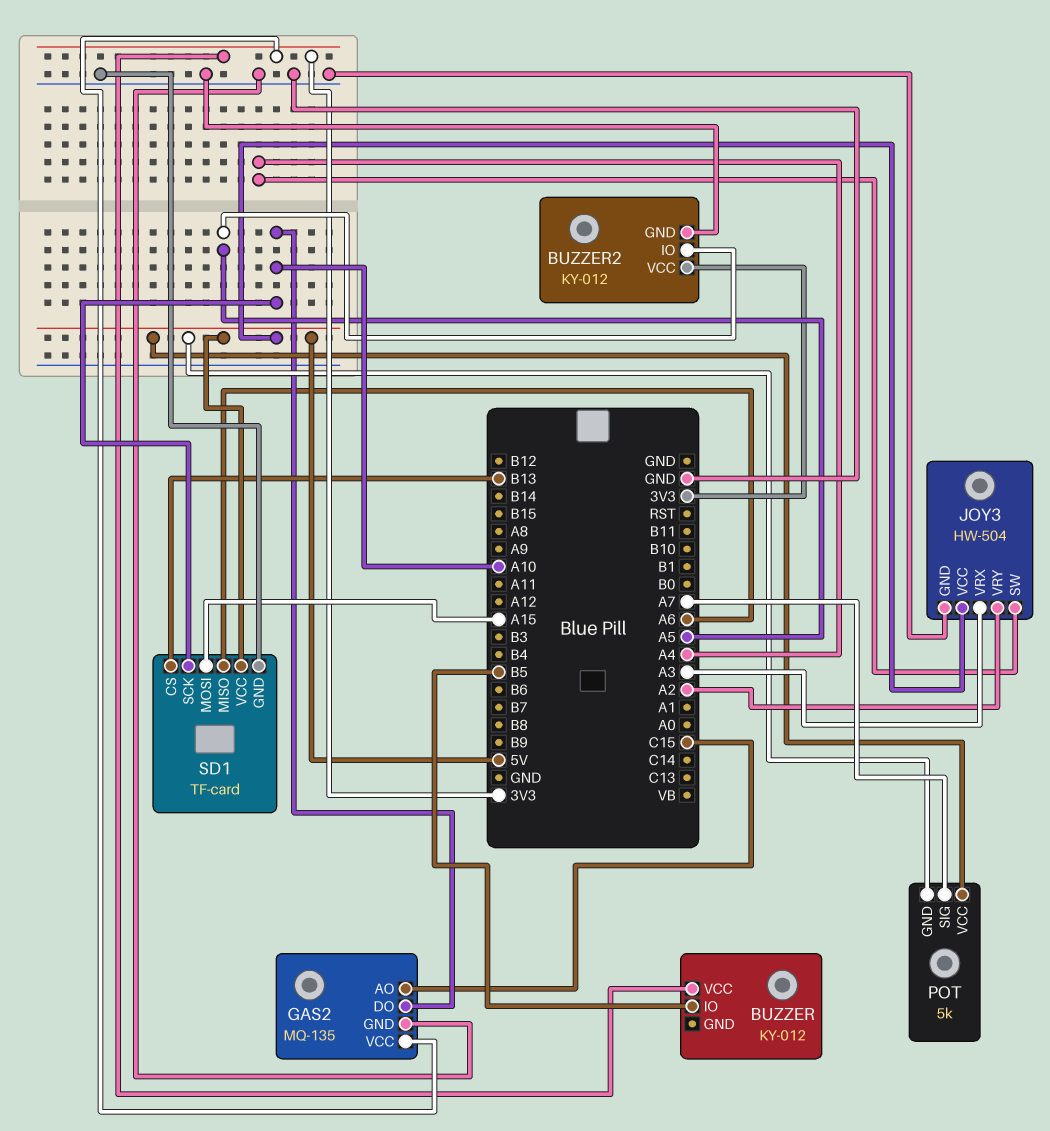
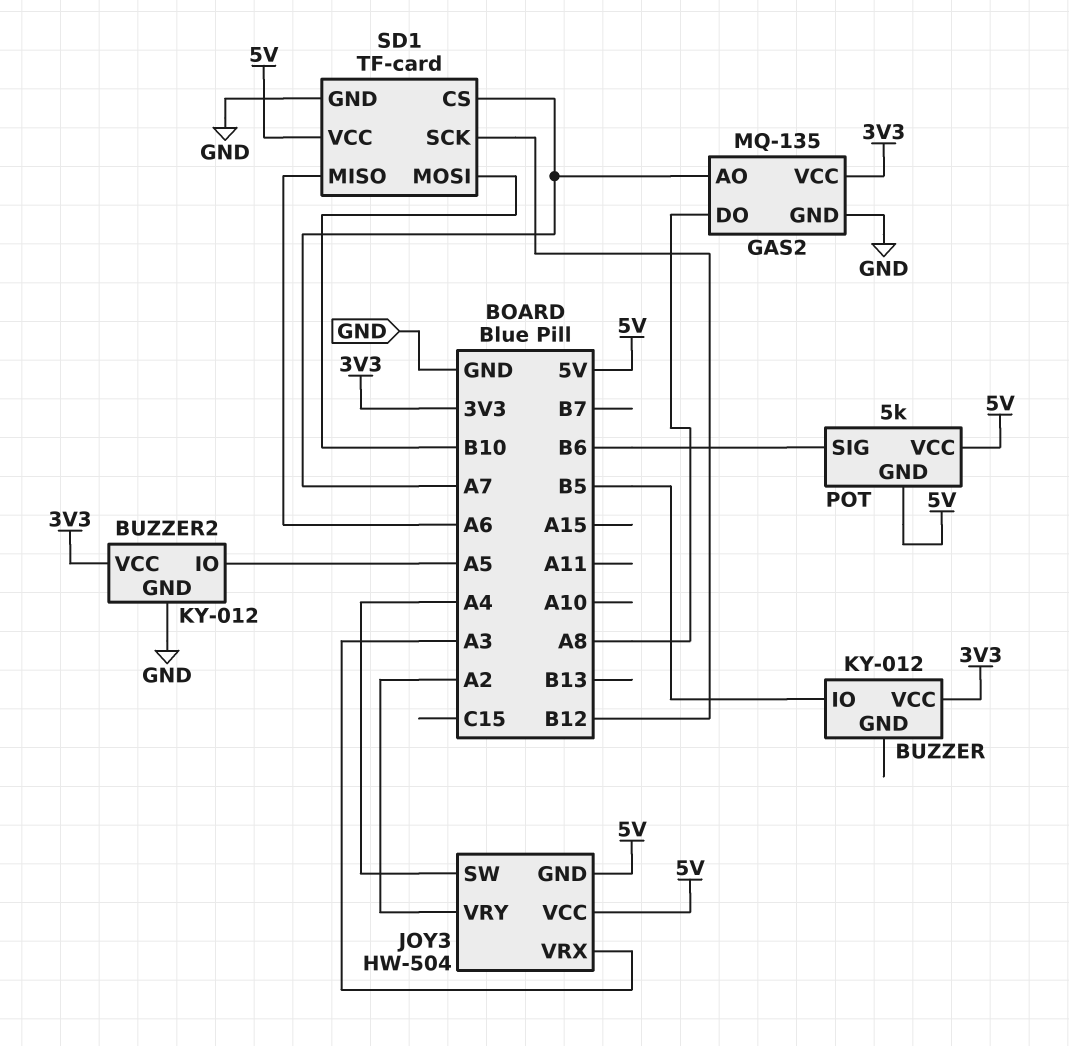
GAS2 pin AO: C15 -> A7
GAS2 pin DO: A10 -> A8
JOY3 pin GND: GND -> 5V
POT pin SIG: A7 -> B6
SD1 pin CS: B13 -> A7
SD1 pin MOSI: A15 -> B10
SD1 pin SCK: A10 -> B12

